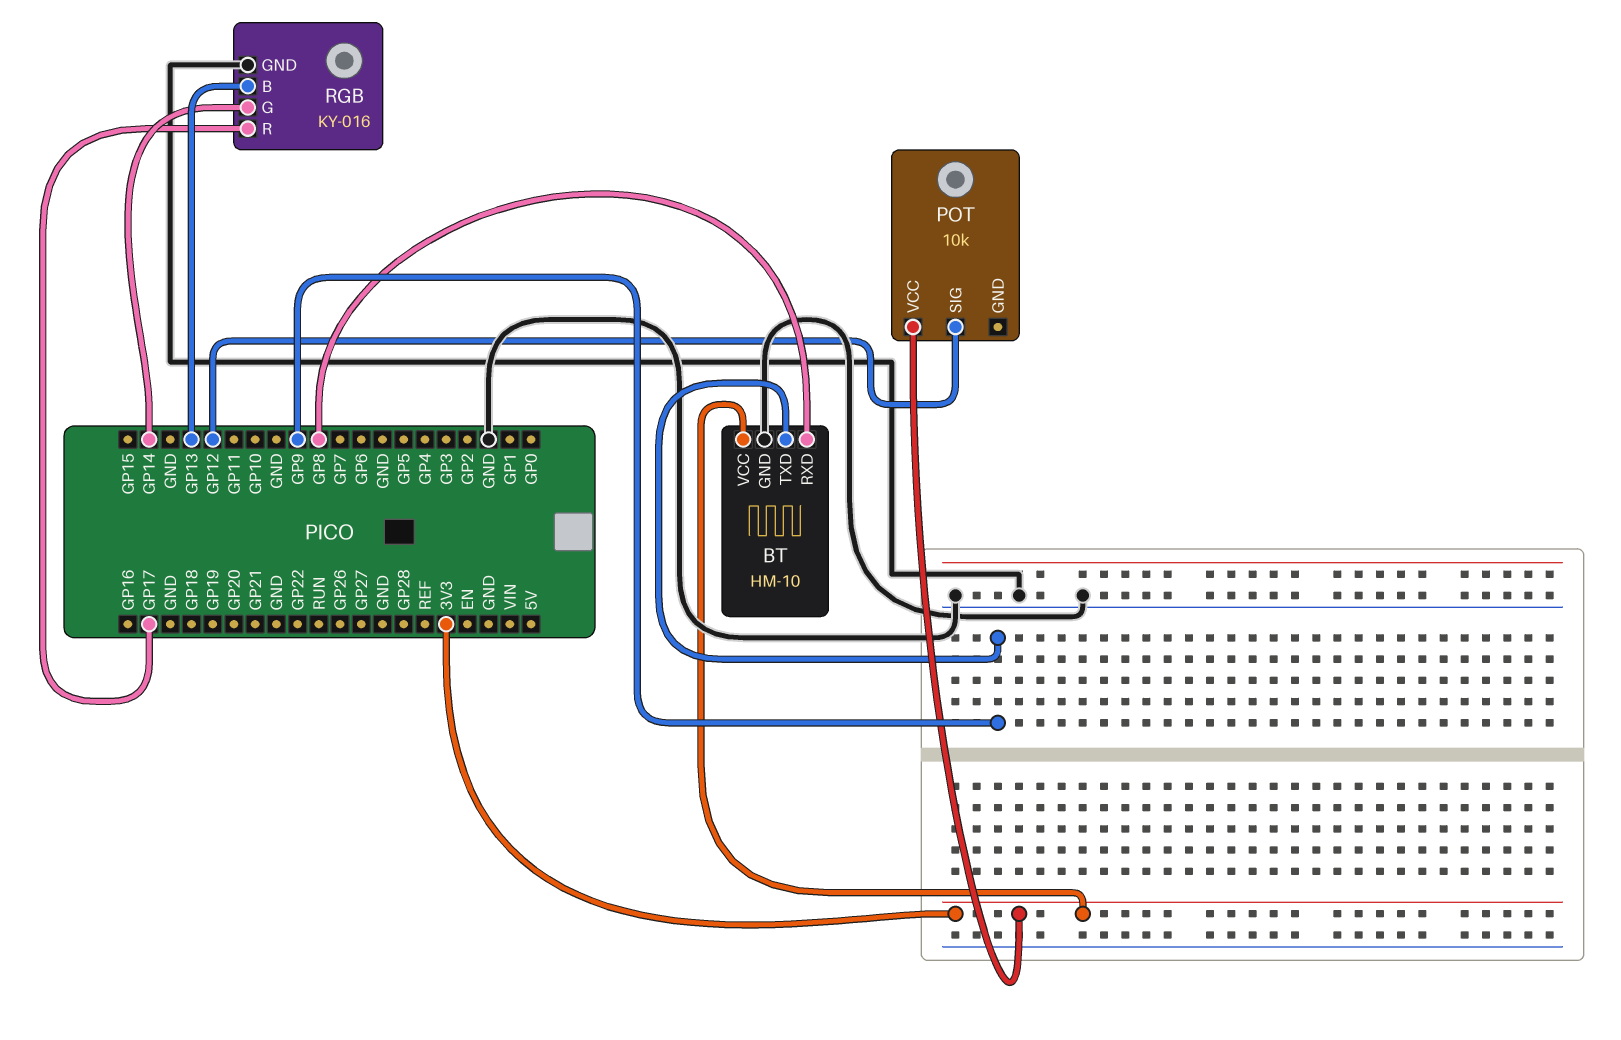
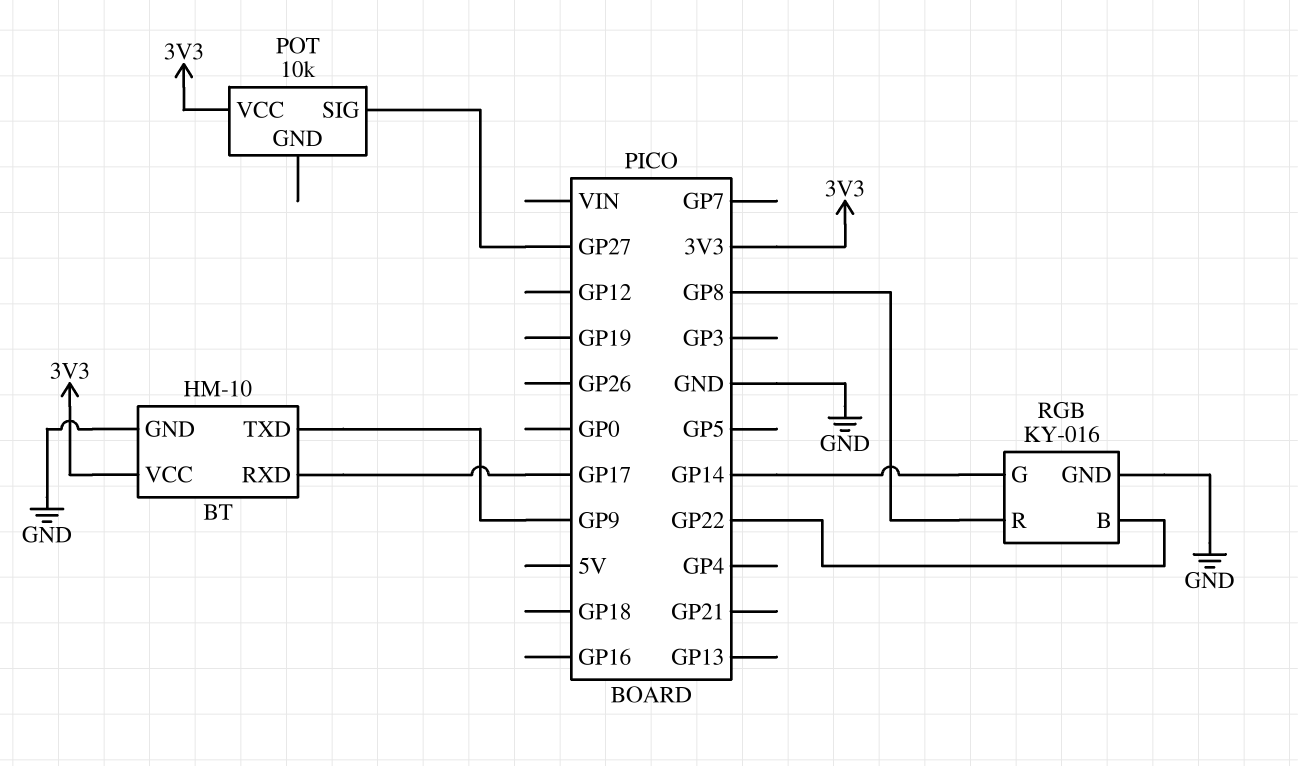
BT pin RXD: GP8 -> GP17
POT pin SIG: GP12 -> GP27
RGB pin B: GP13 -> GP22
RGB pin R: GP17 -> GP8

